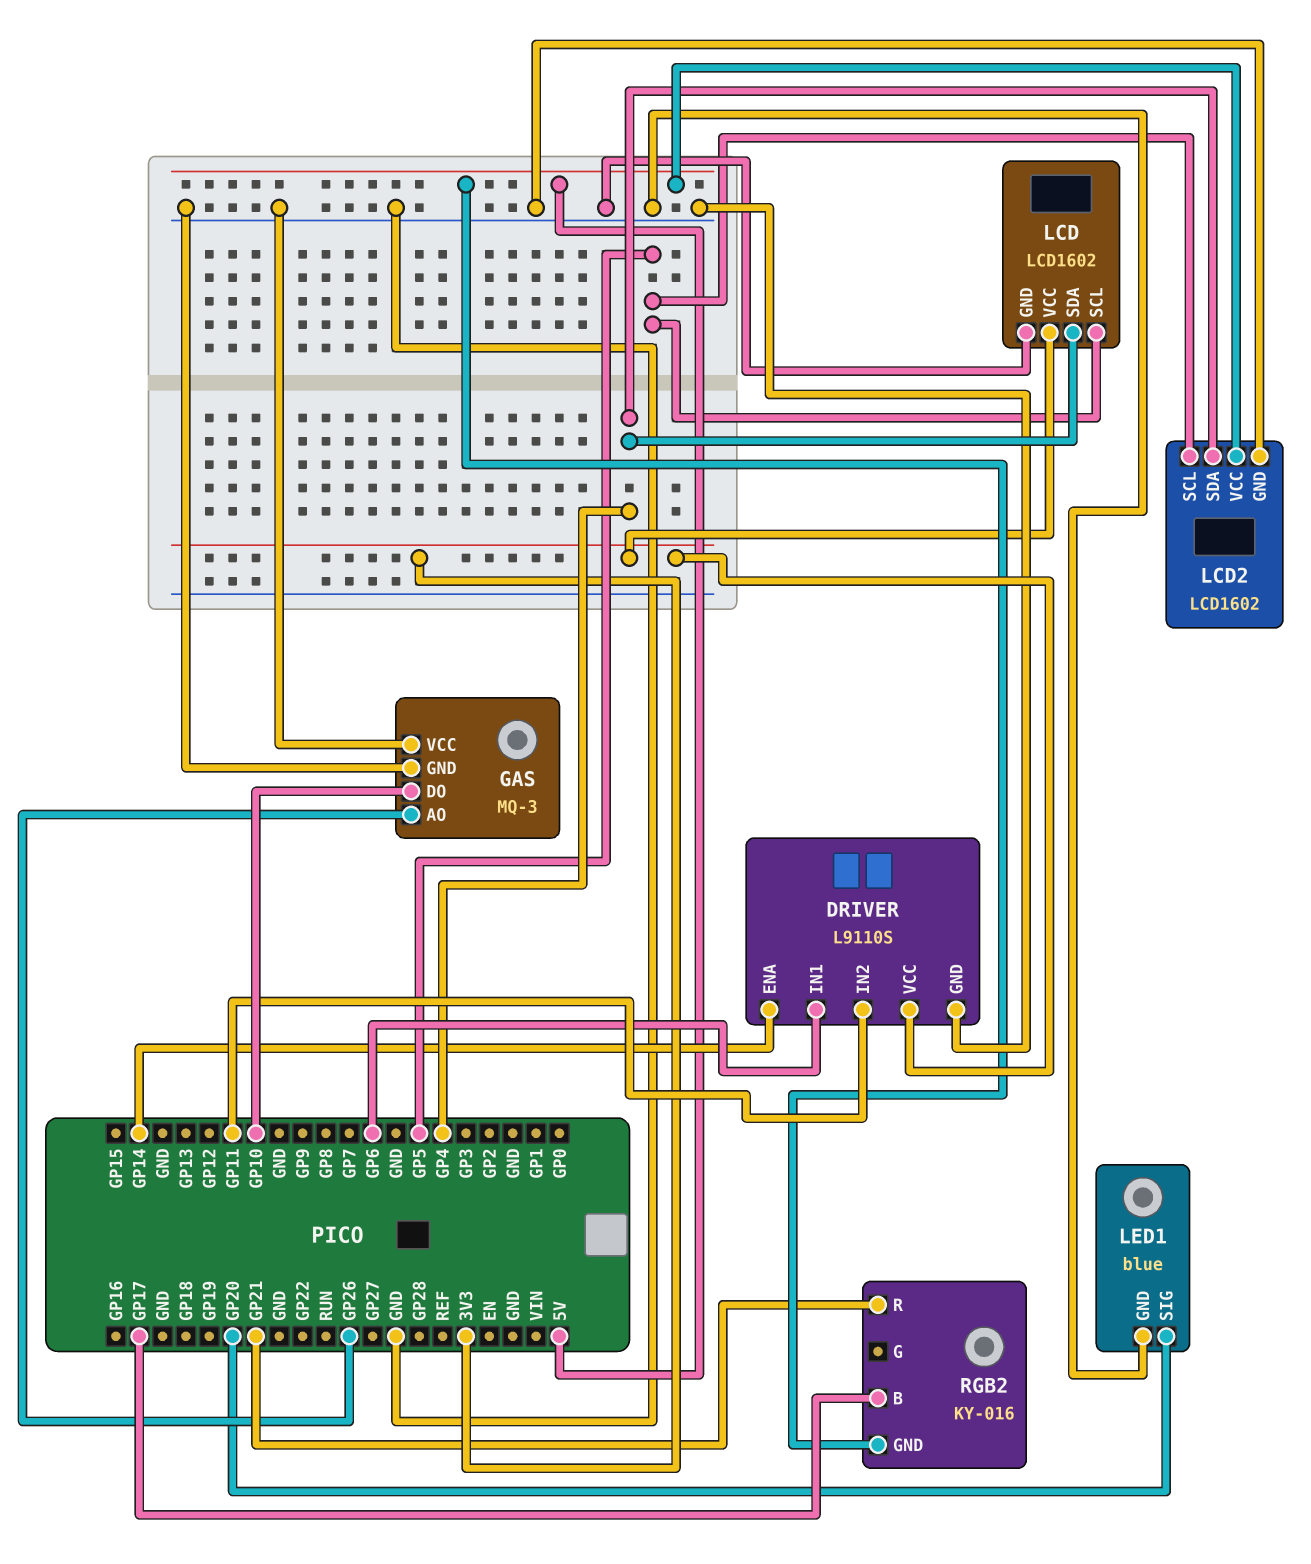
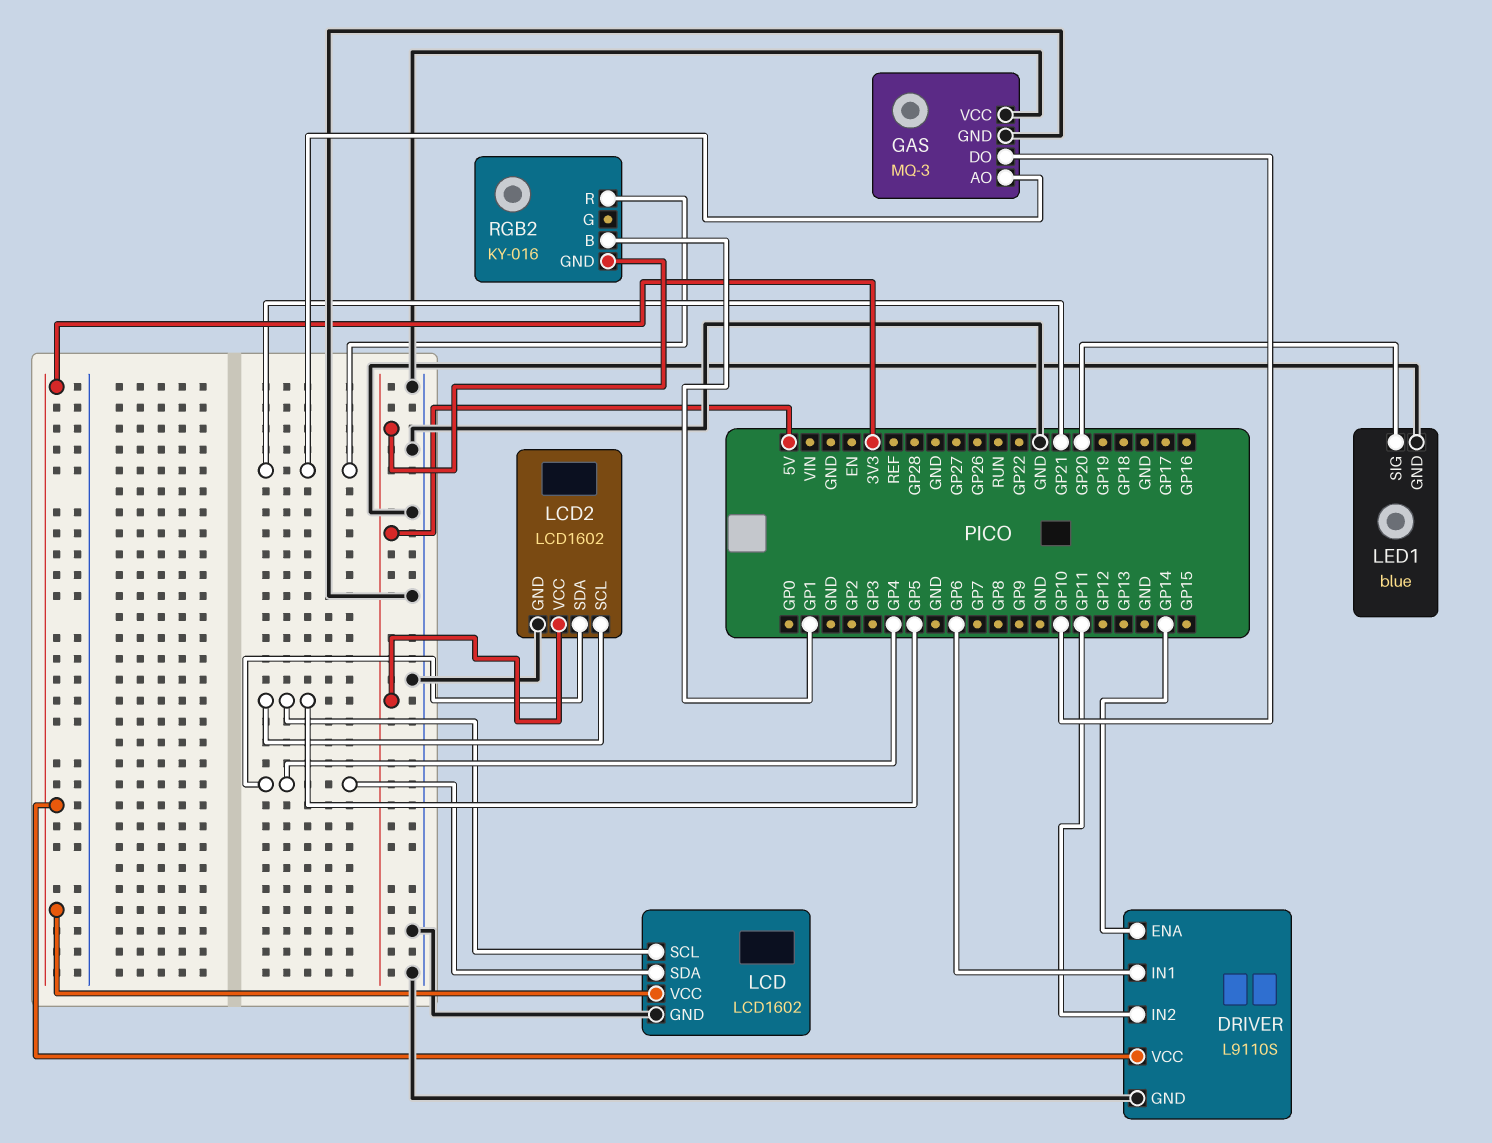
GAS pin AO: GP26 -> GP21
RGB2 pin B: GP17 -> GP1

